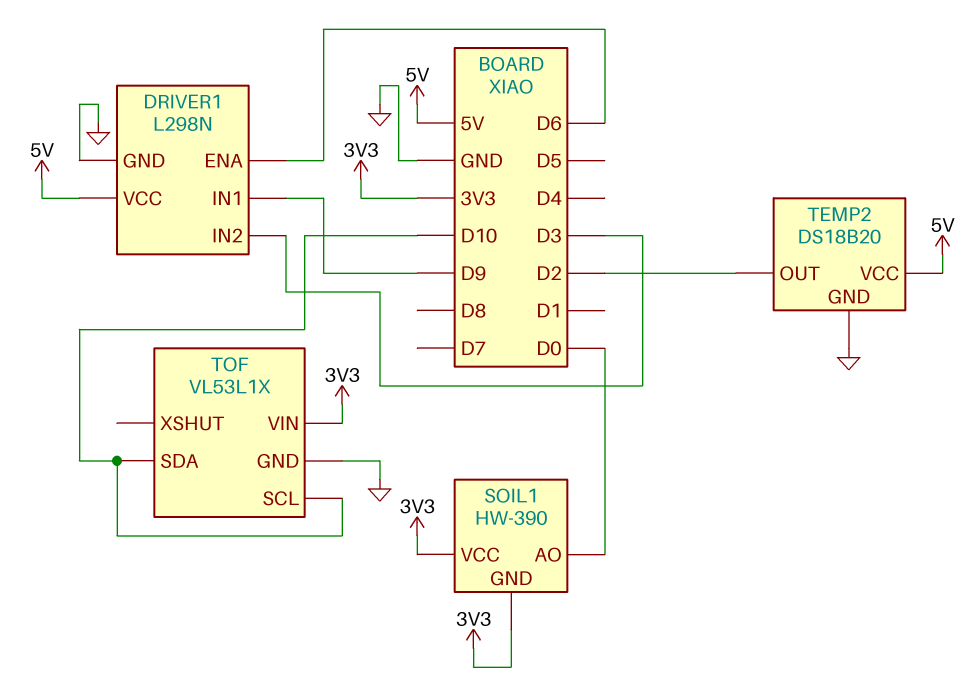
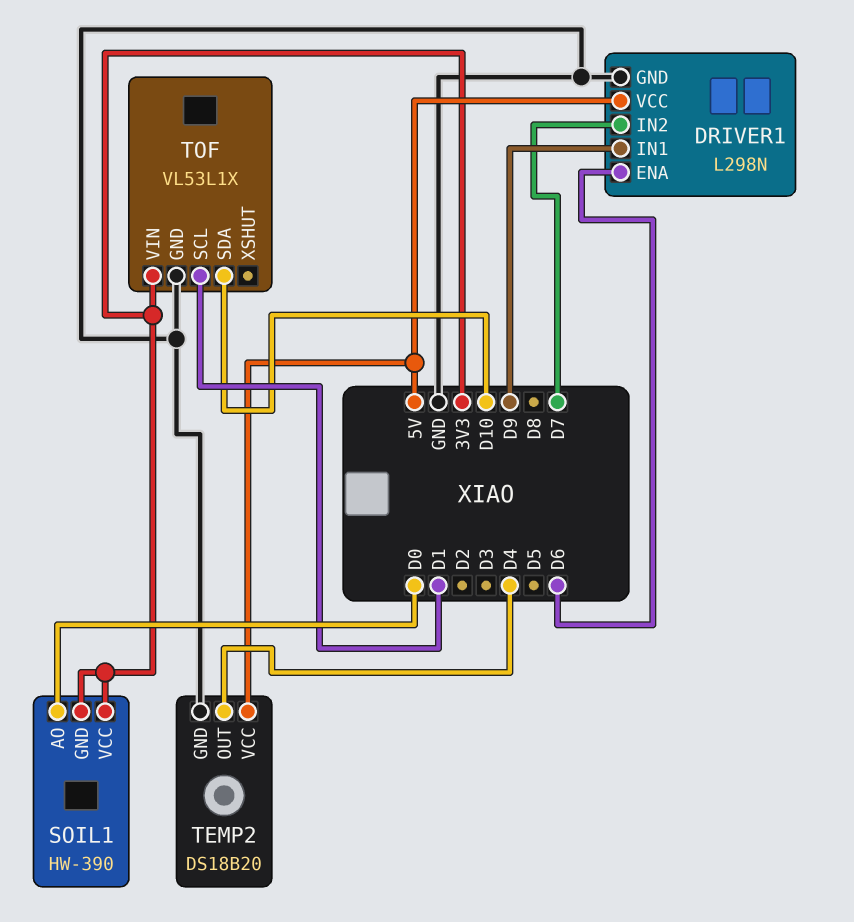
DRIVER1 pin IN2: D3 -> D7
TEMP2 pin OUT: D2 -> D4
TOF pin SCL: D10 -> D1

